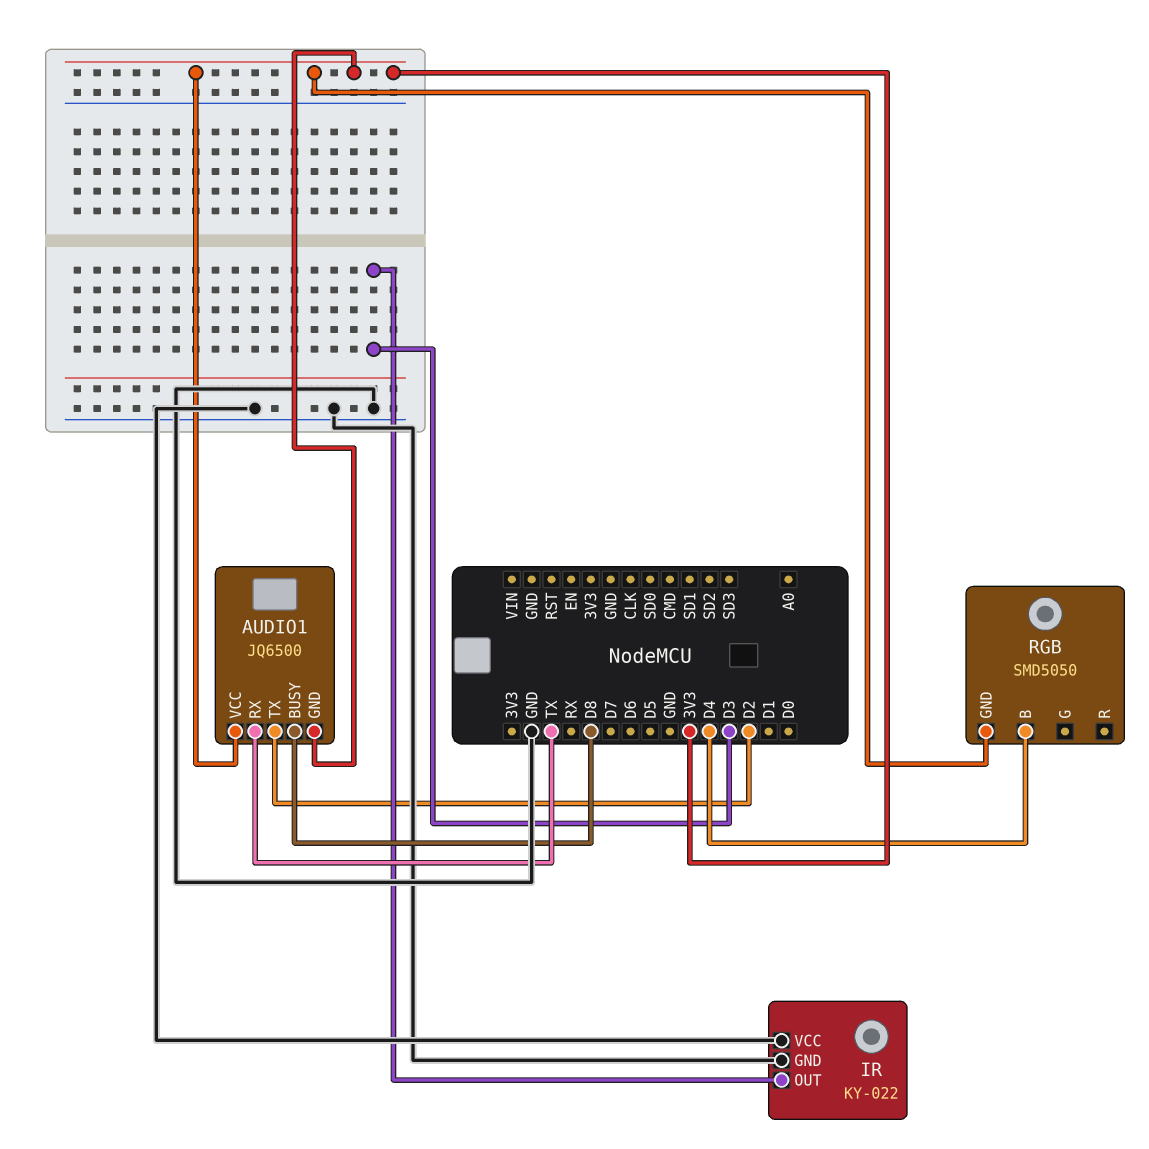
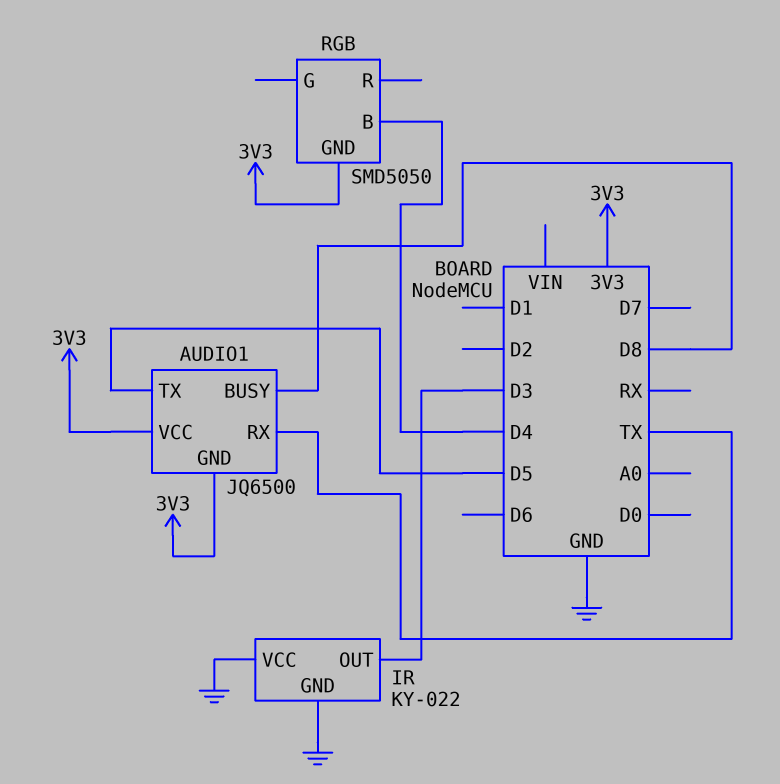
AUDIO1 pin TX: D2 -> D5

